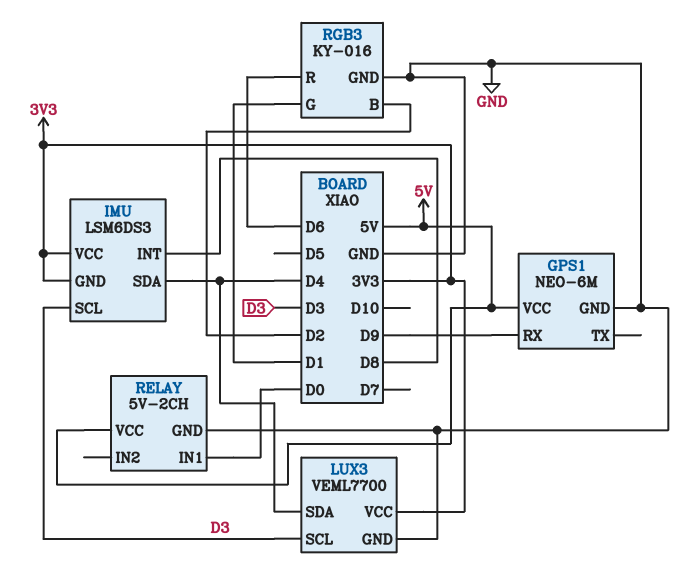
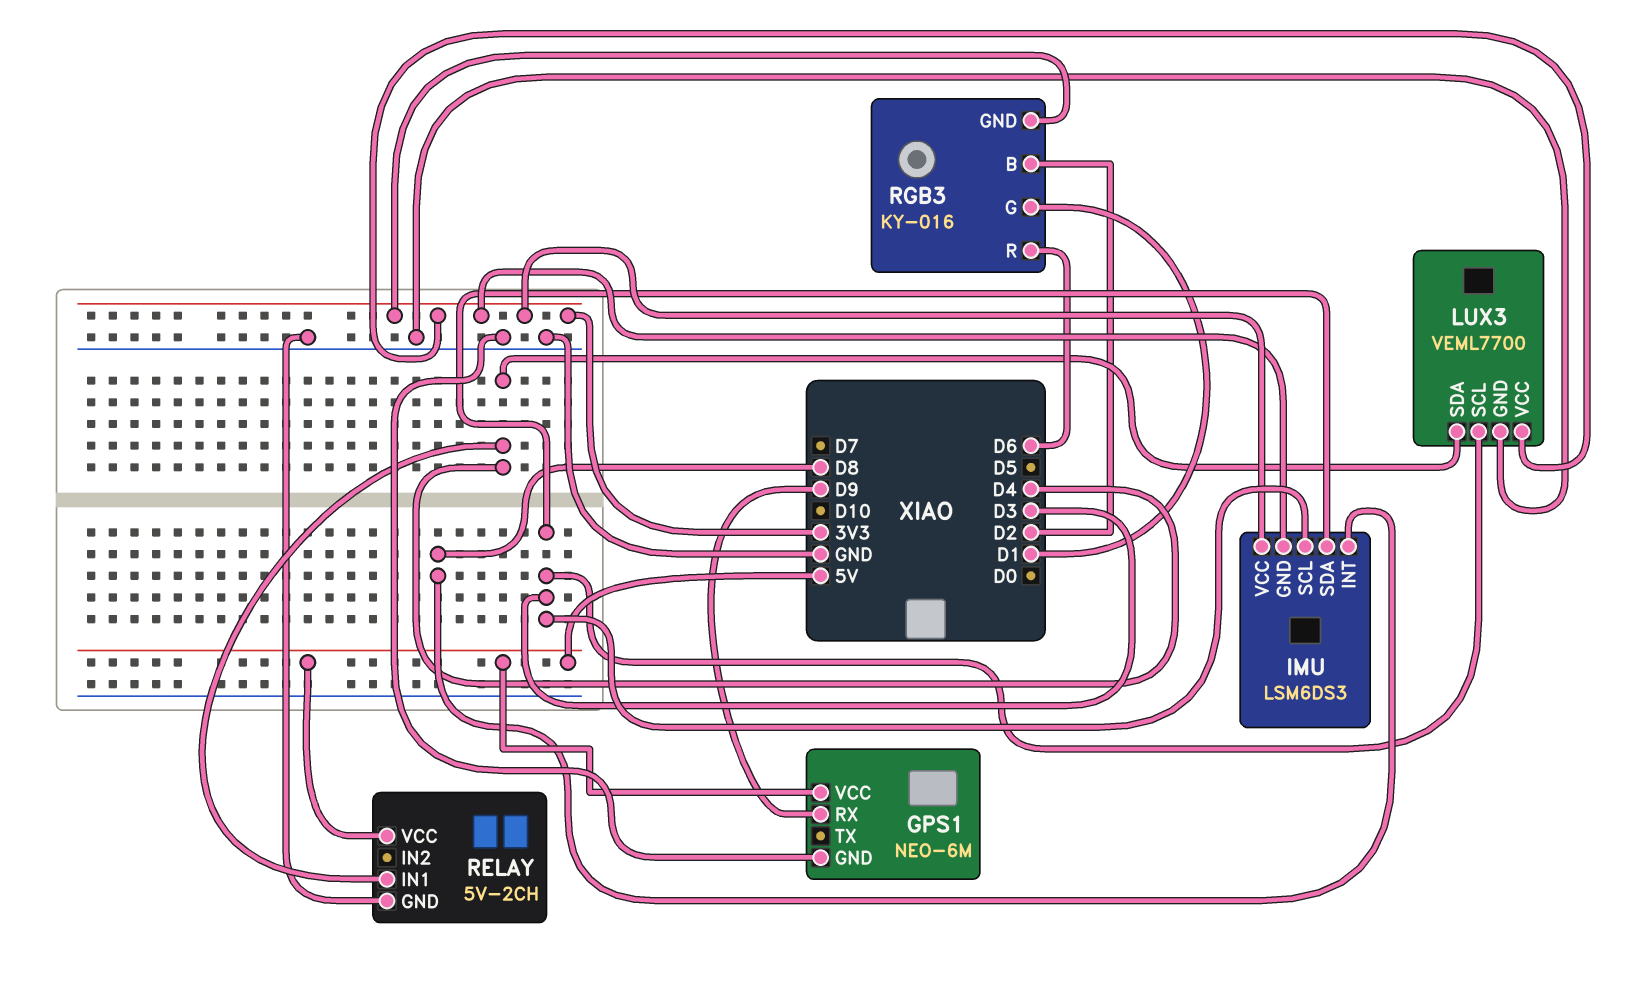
IMU pin SDA: D4 -> D3
RELAY pin IN1: D0 -> D4
RGB3 pin GND: GND -> 3V3

